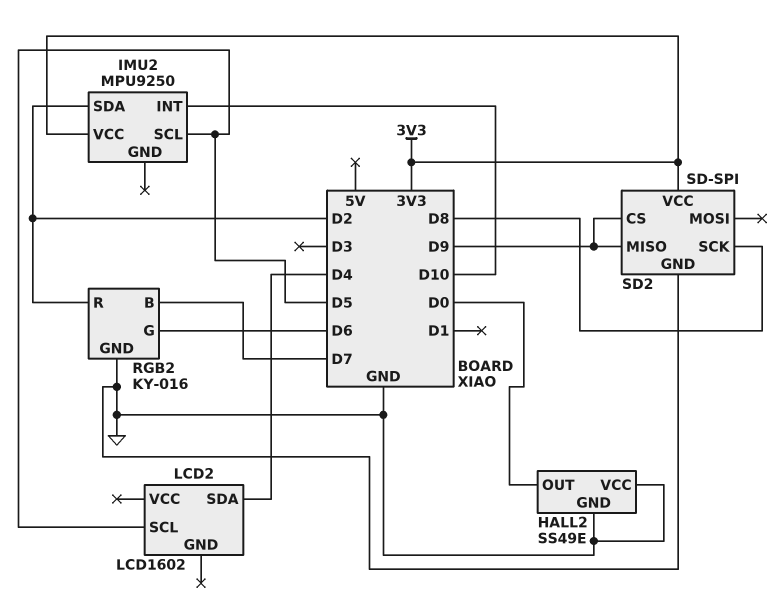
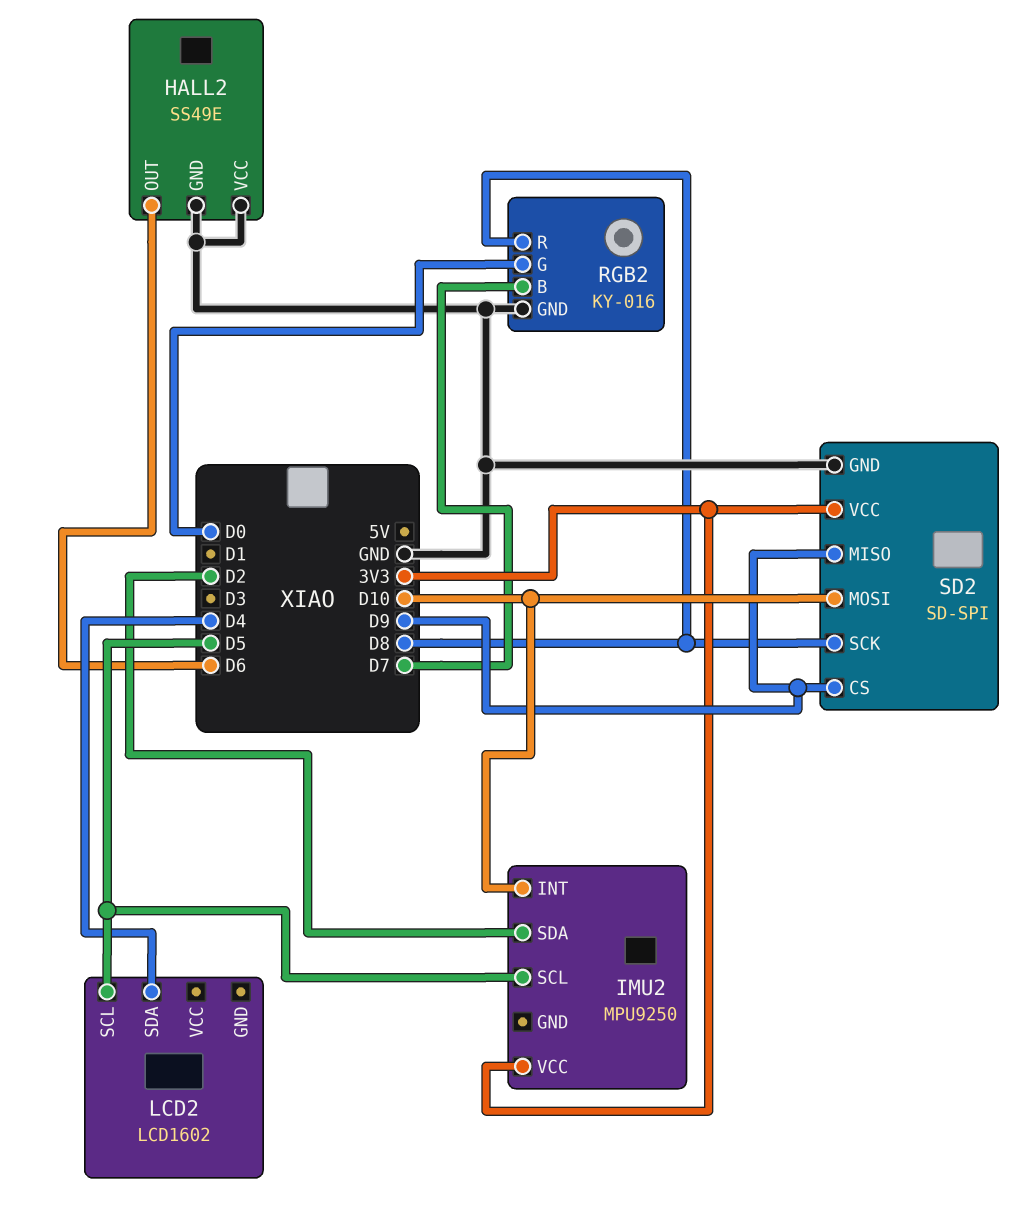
HALL2 pin OUT: D0 -> D6
RGB2 pin G: D6 -> D0
RGB2 pin R: D2 -> D8
SD2 pin MOSI: none -> D10

